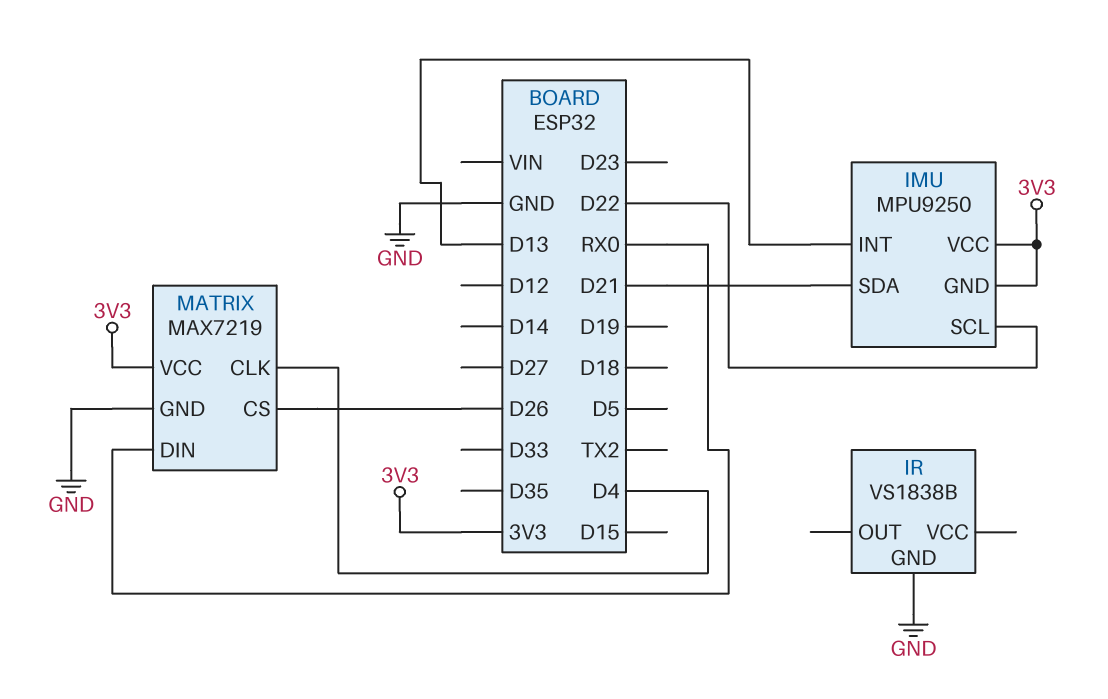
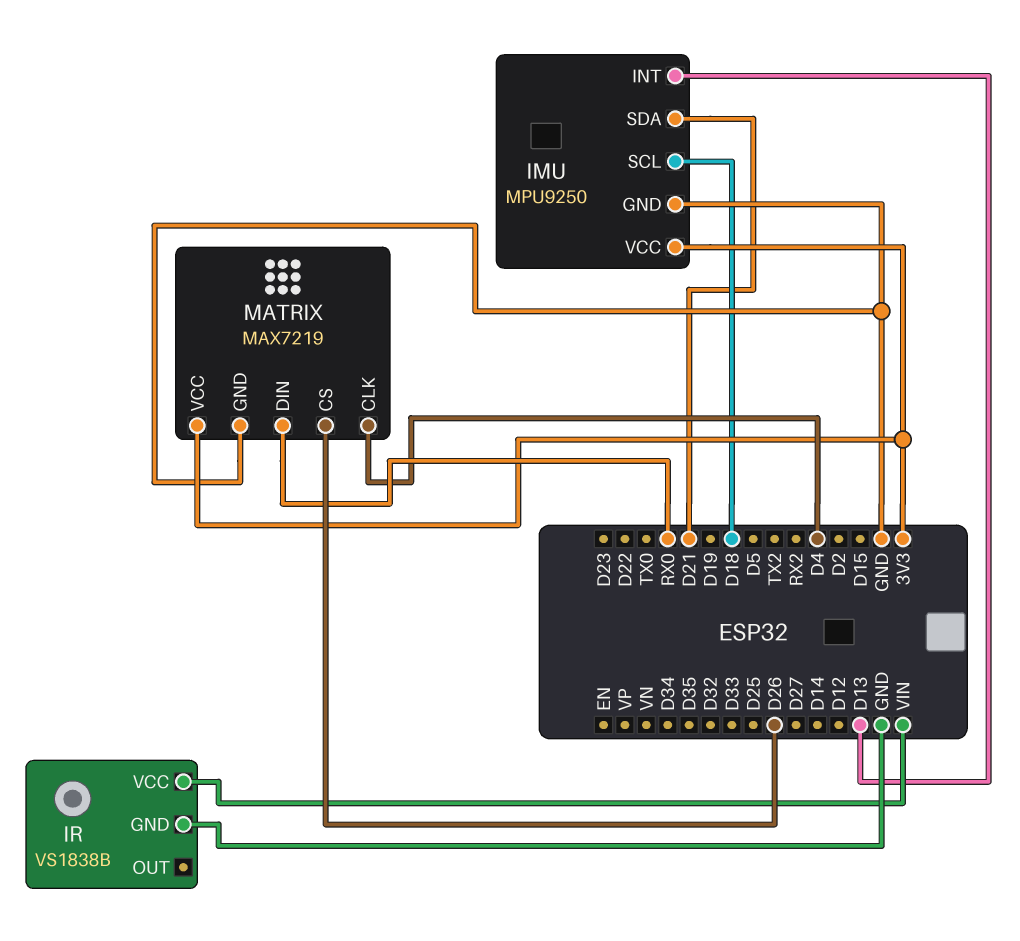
IMU pin GND: 3V3 -> GND
IMU pin SCL: D22 -> D18
IR pin VCC: none -> VIN

